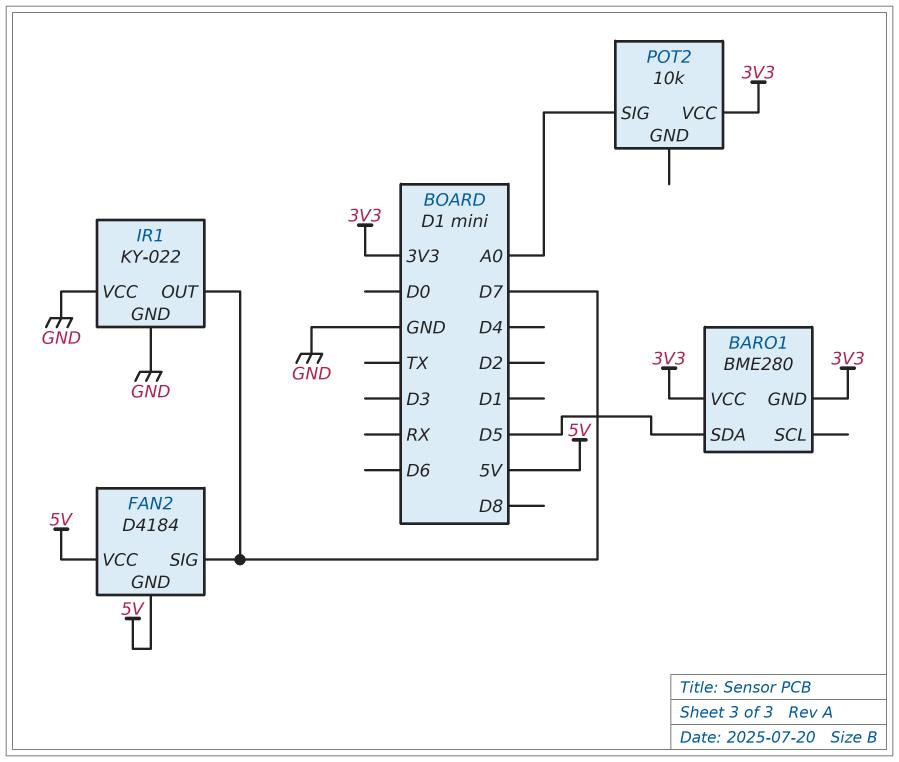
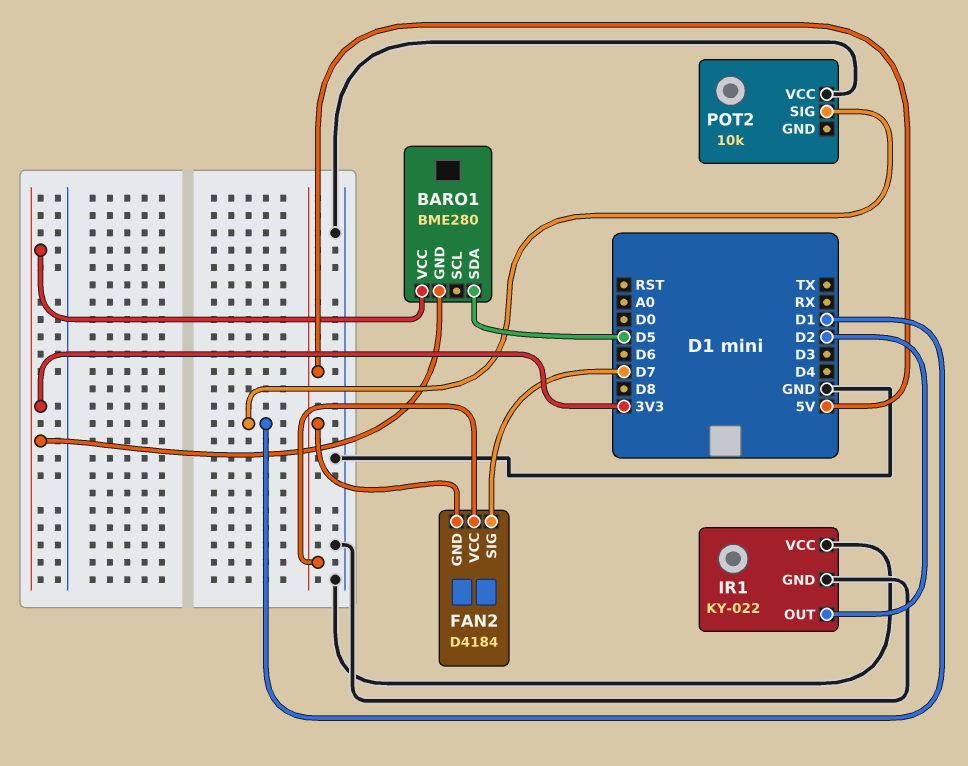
IR1 pin OUT: D7 -> D2
POT2 pin SIG: A0 -> D1
POT2 pin VCC: 3V3 -> GND

